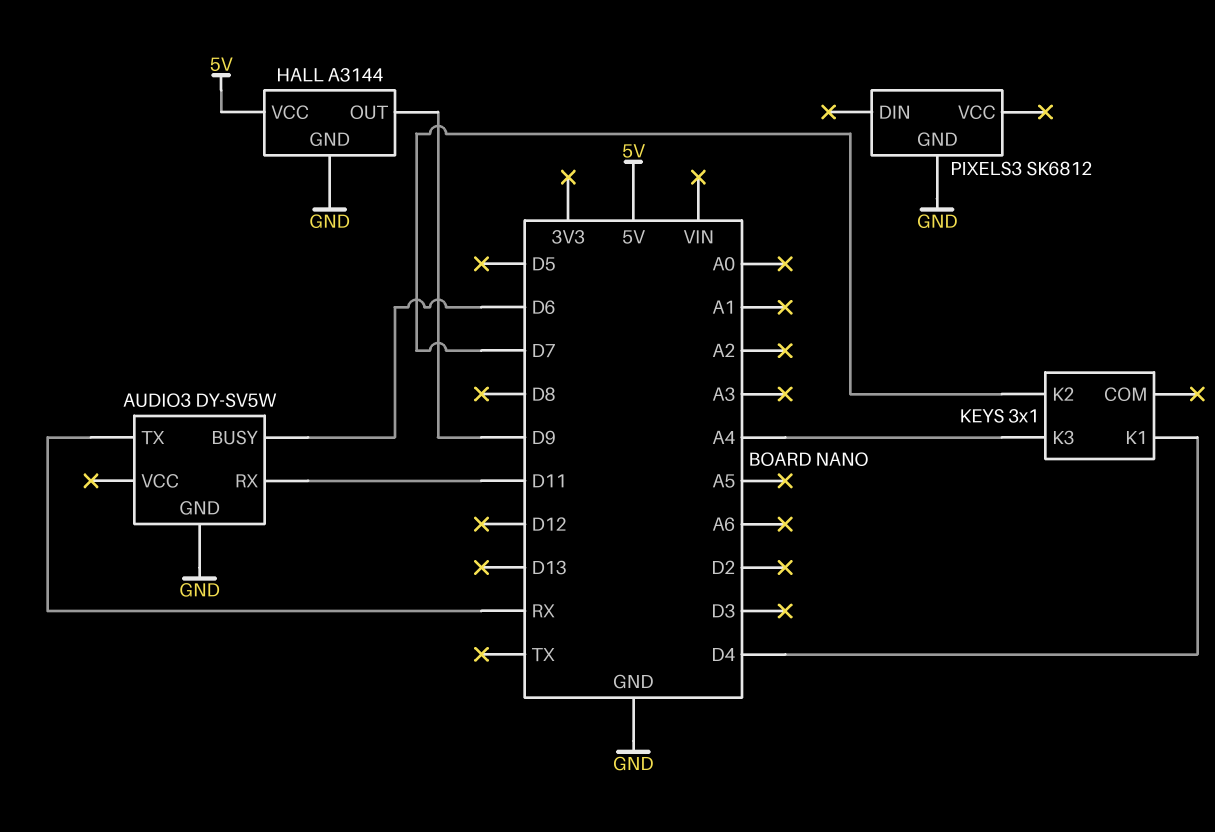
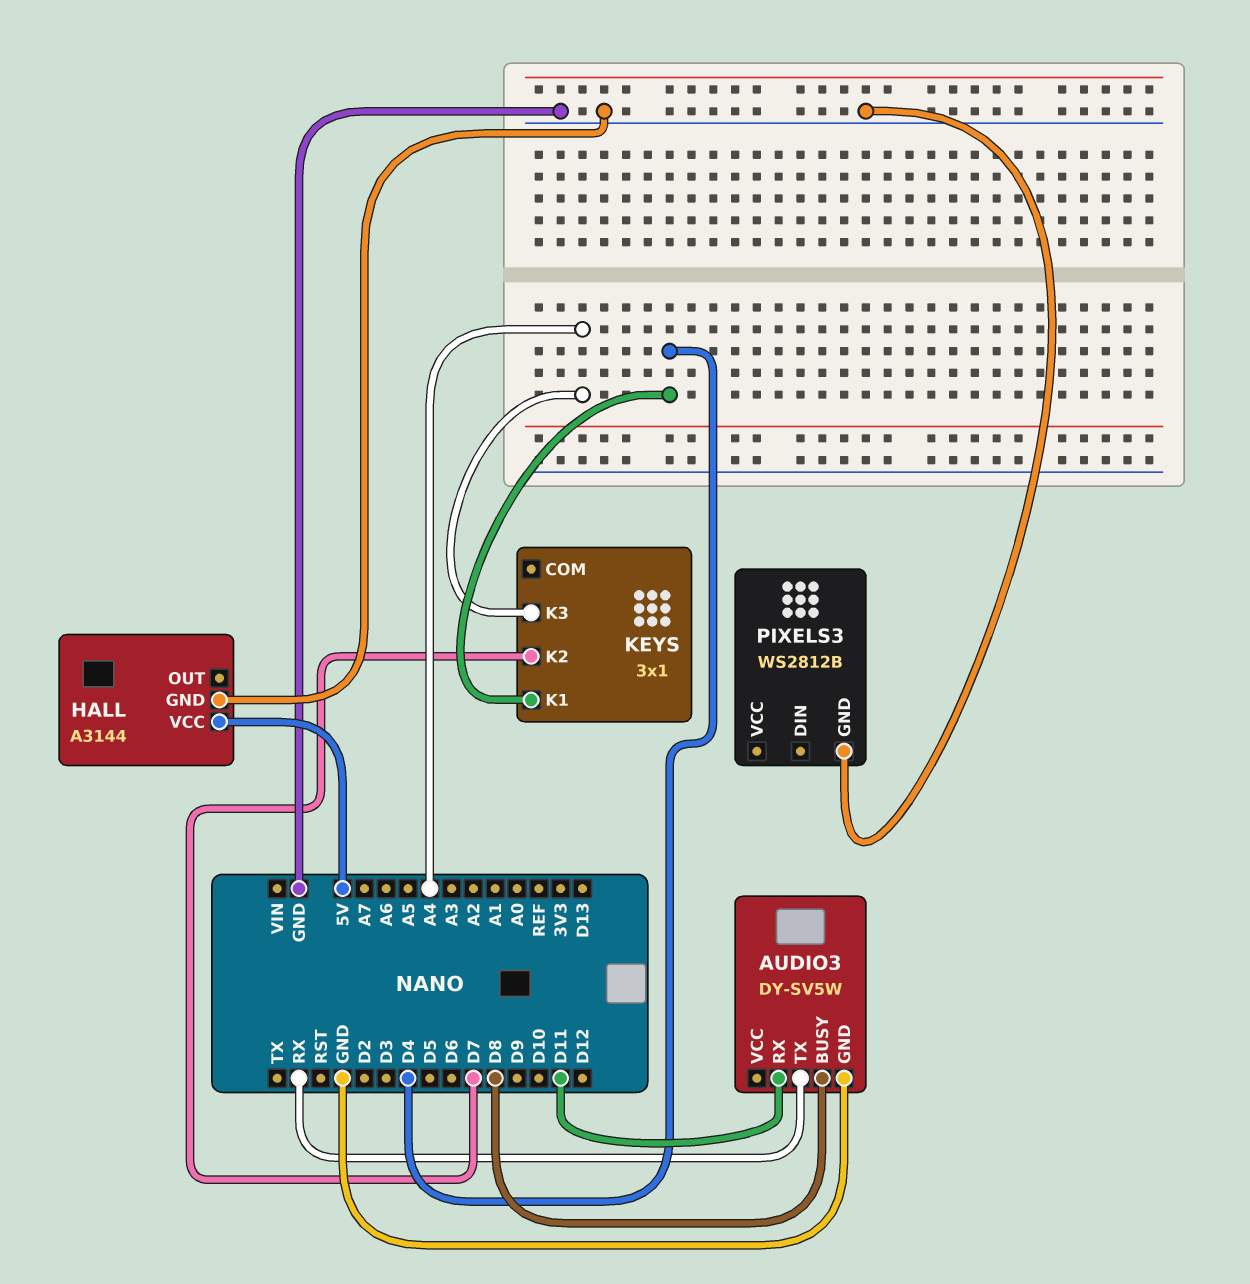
AUDIO3 pin BUSY: D6 -> D8
HALL pin OUT: D9 -> none
PIXELS3: SK6812 -> WS2812B

